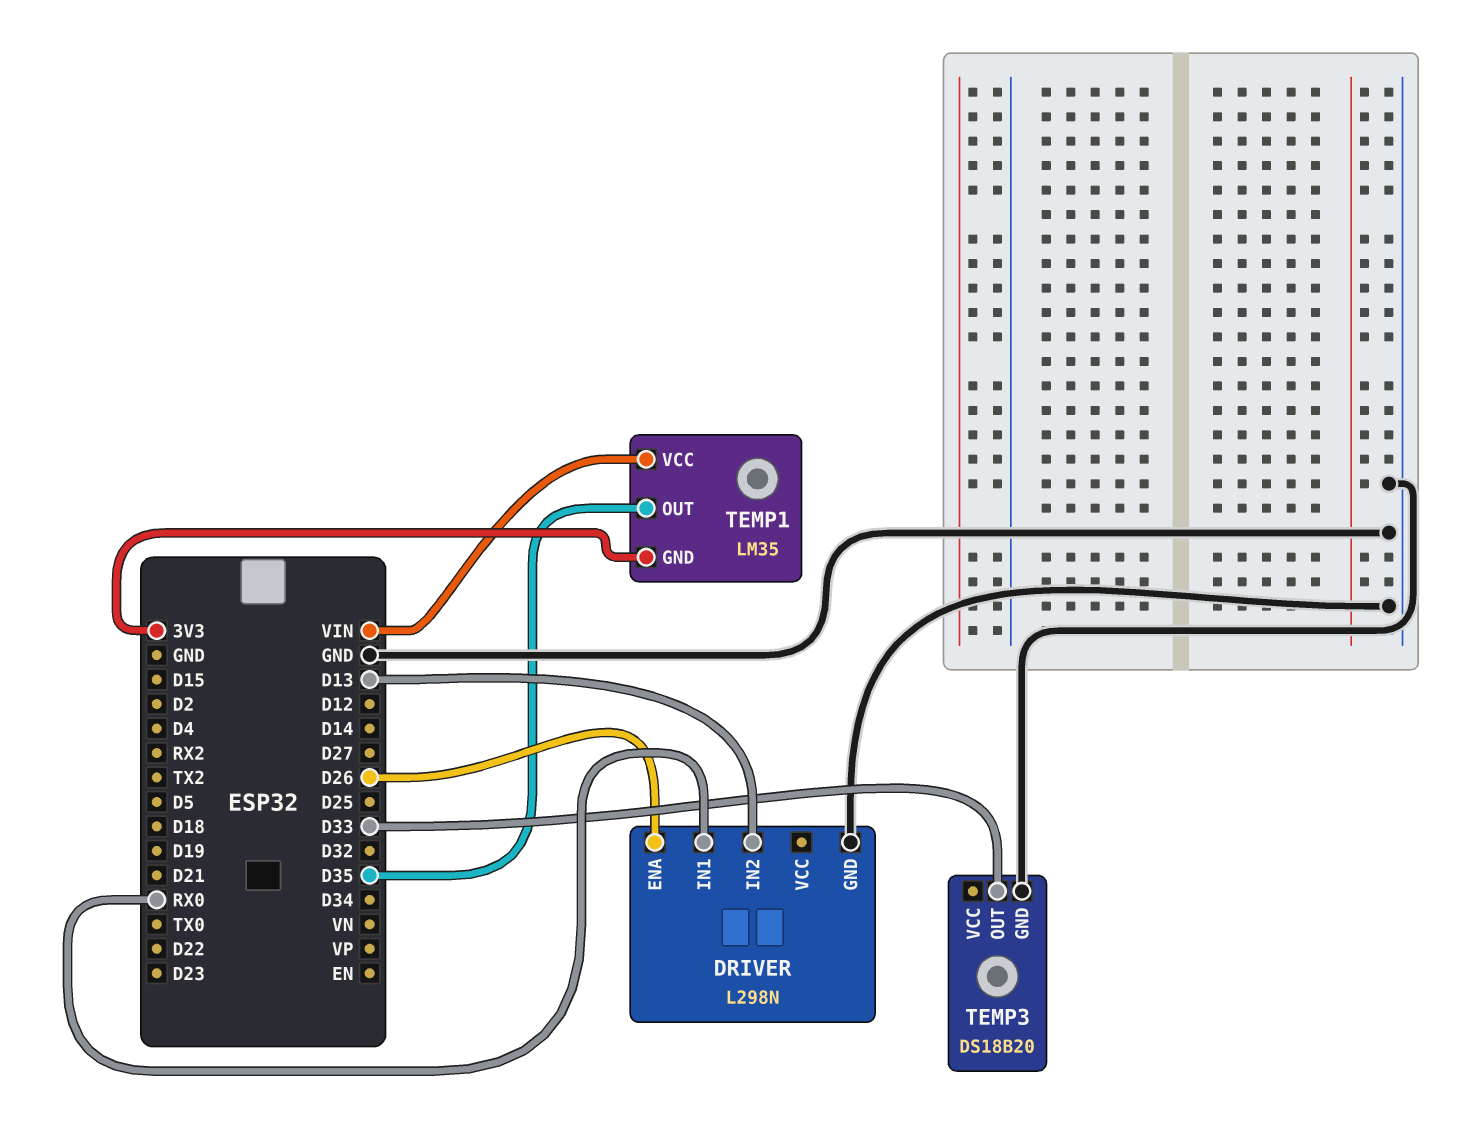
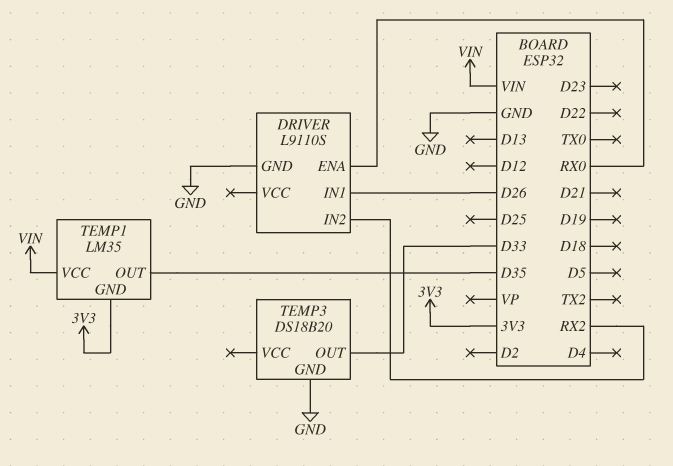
DRIVER: L298N -> L9110S
DRIVER pin ENA: D26 -> RX0
DRIVER pin IN1: RX0 -> D26
DRIVER pin IN2: D13 -> RX2

